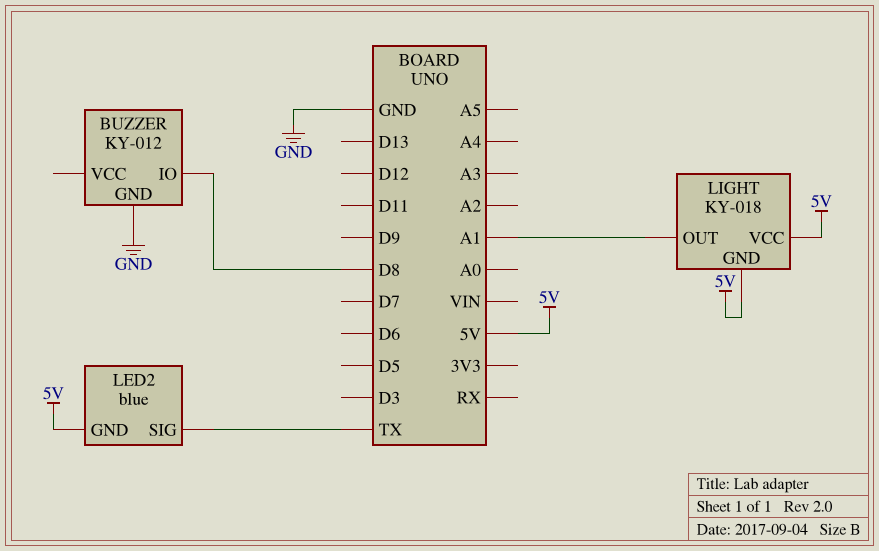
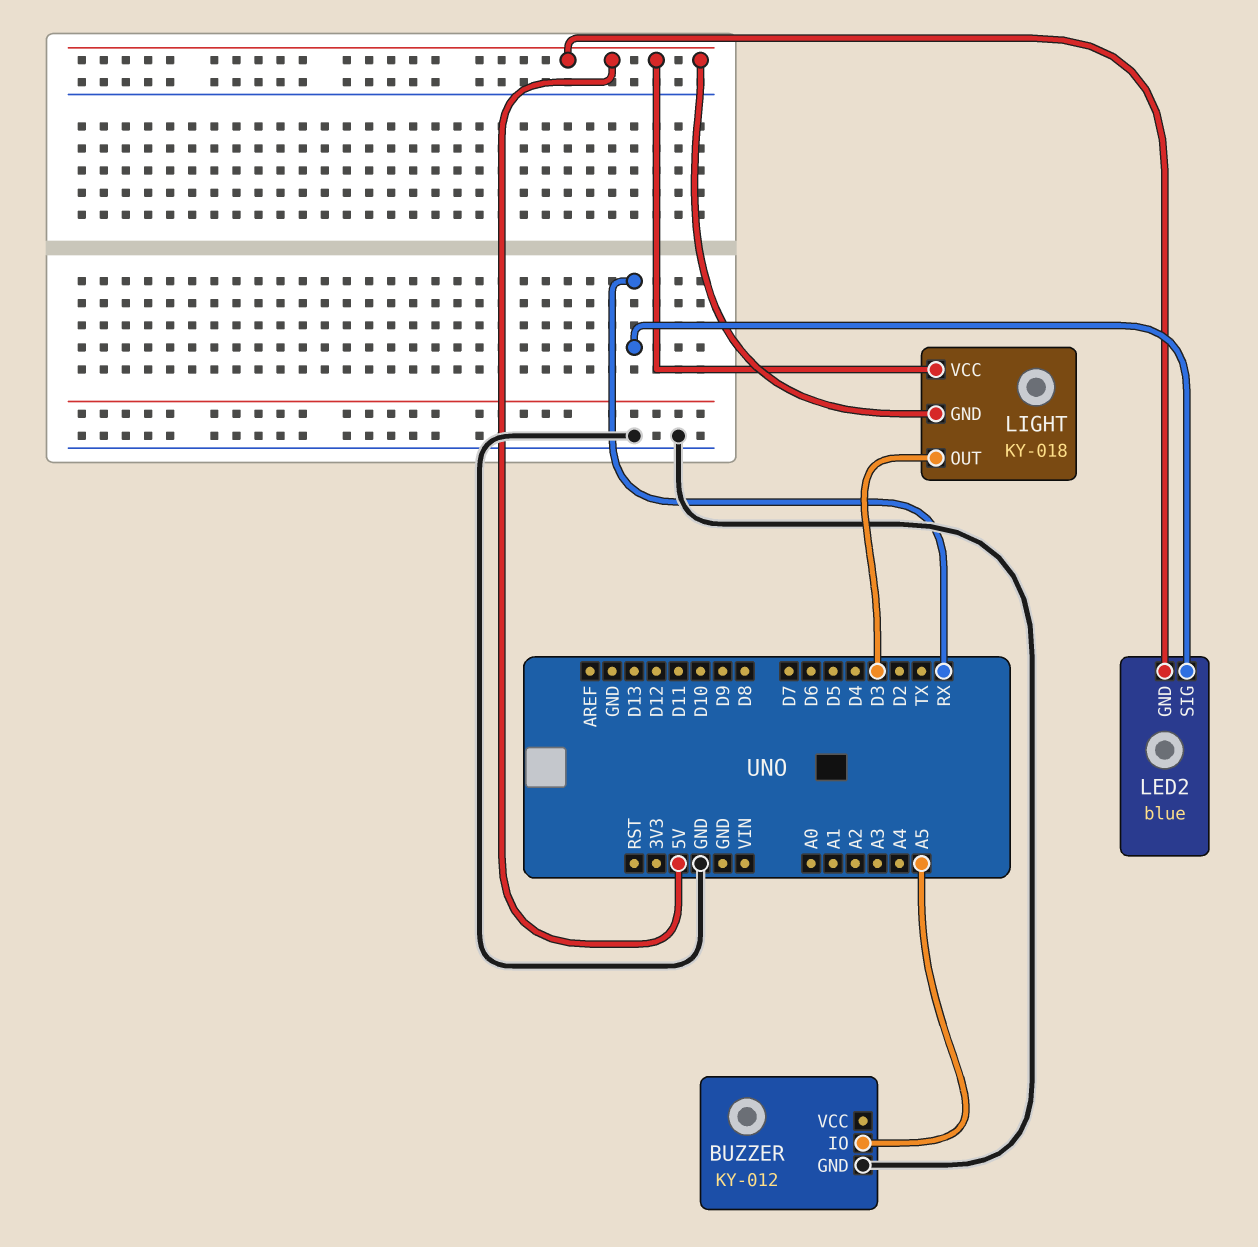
BUZZER pin IO: D8 -> A5
LED2 pin SIG: TX -> RX
LIGHT pin OUT: A1 -> D3

